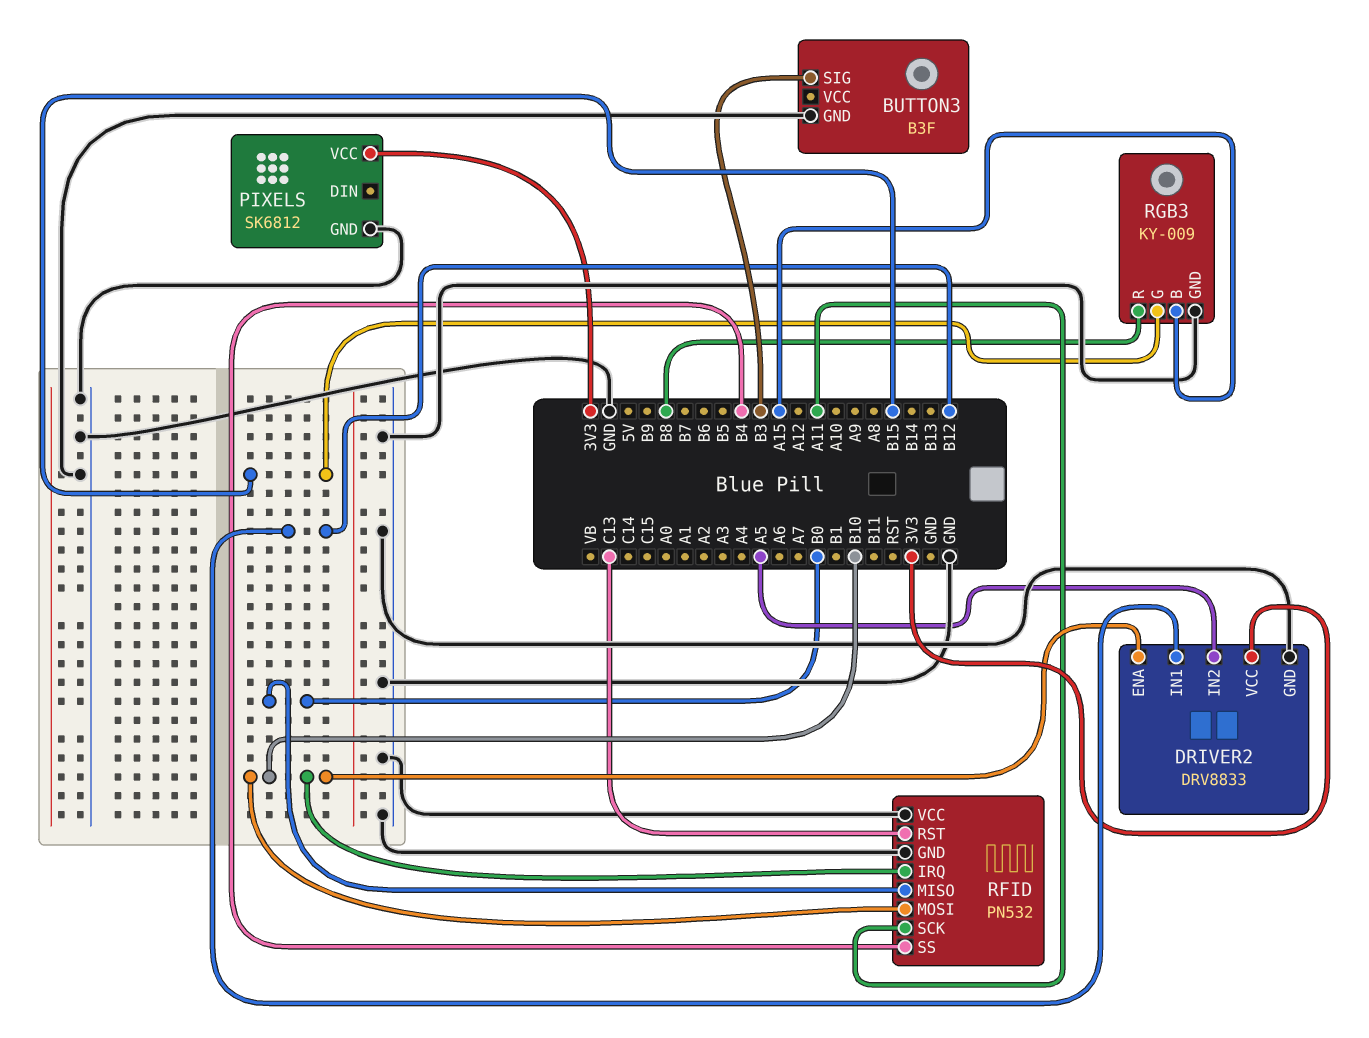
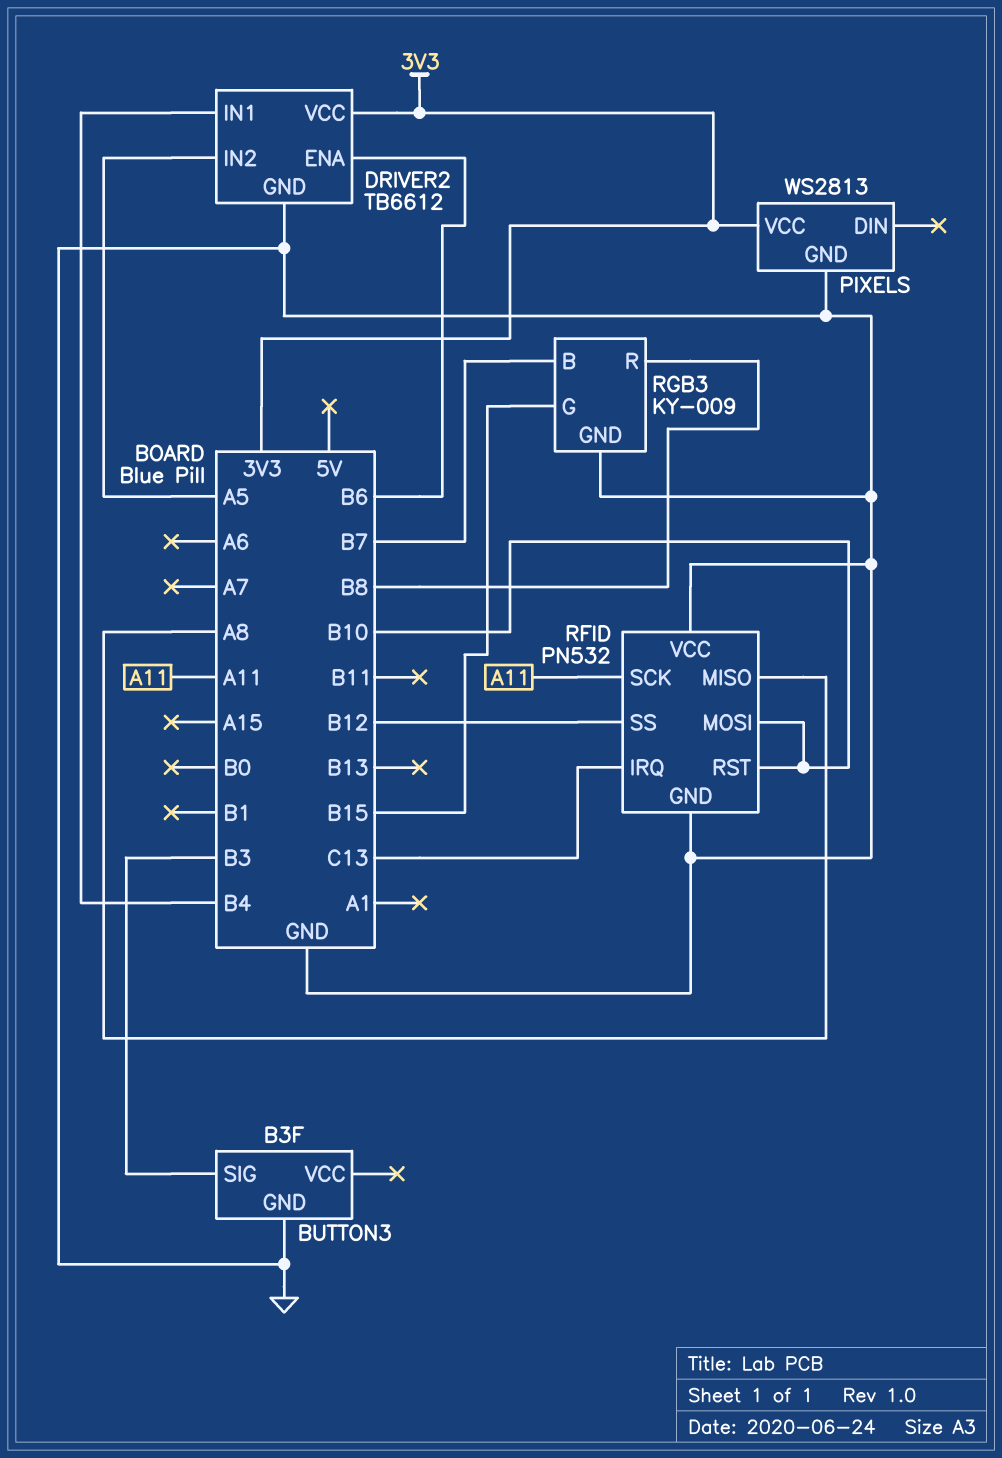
DRIVER2: DRV8833 -> TB6612
DRIVER2 pin ENA: B10 -> B6
DRIVER2 pin IN1: B12 -> B4
PIXELS: SK6812 -> WS2813
RFID pin IRQ: B10 -> C13
RFID pin MISO: B0 -> A8
RFID pin RST: C13 -> B10
RFID pin SS: B4 -> B12
RGB3 pin B: A15 -> B7

